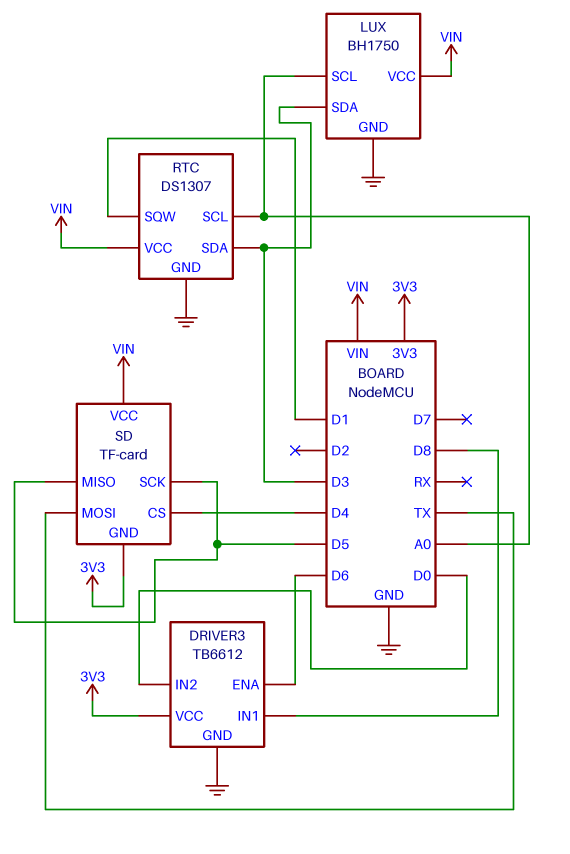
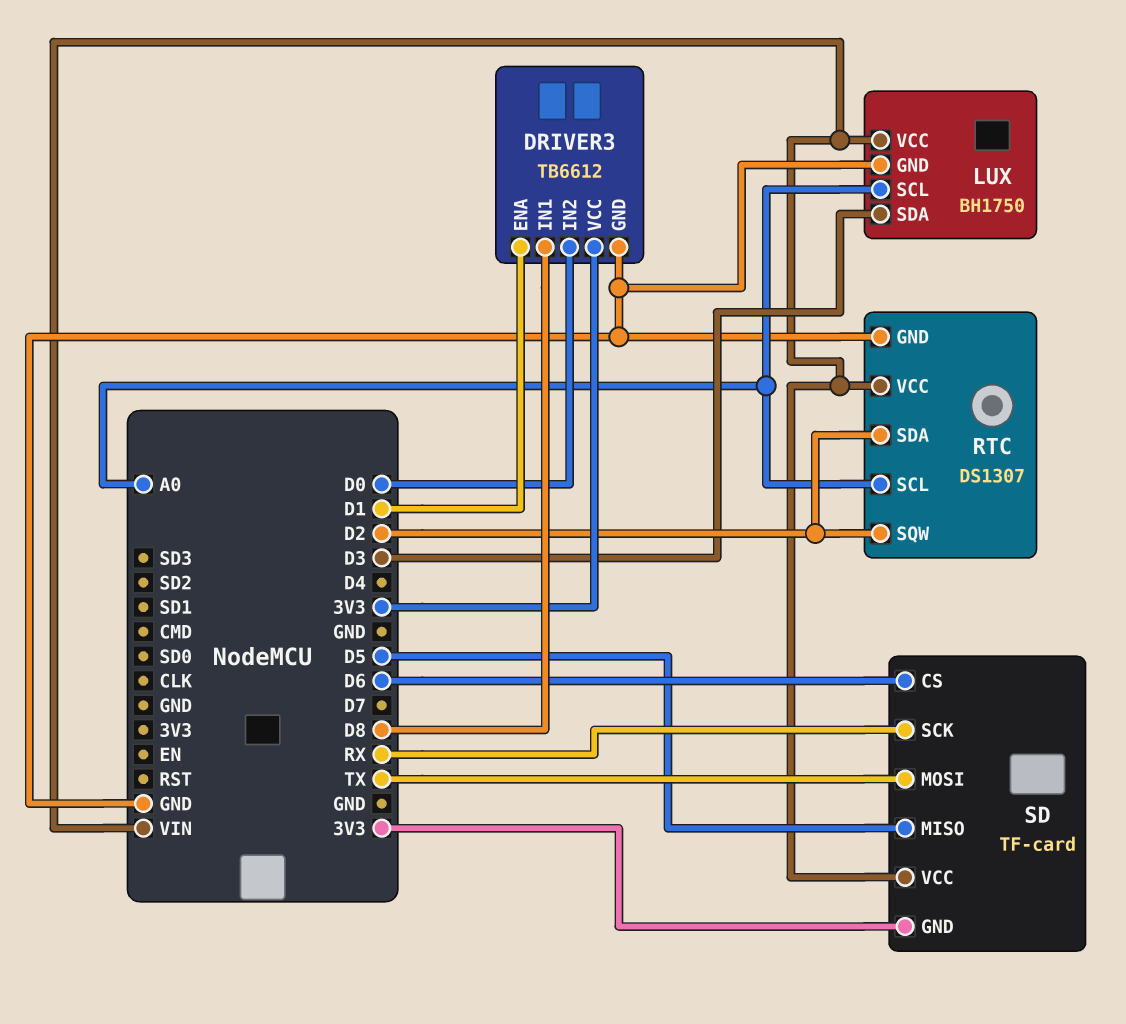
DRIVER3 pin ENA: D6 -> D1
RTC pin SDA: D3 -> D2
RTC pin SQW: D1 -> D2
SD pin CS: D4 -> D6
SD pin SCK: D5 -> RX

